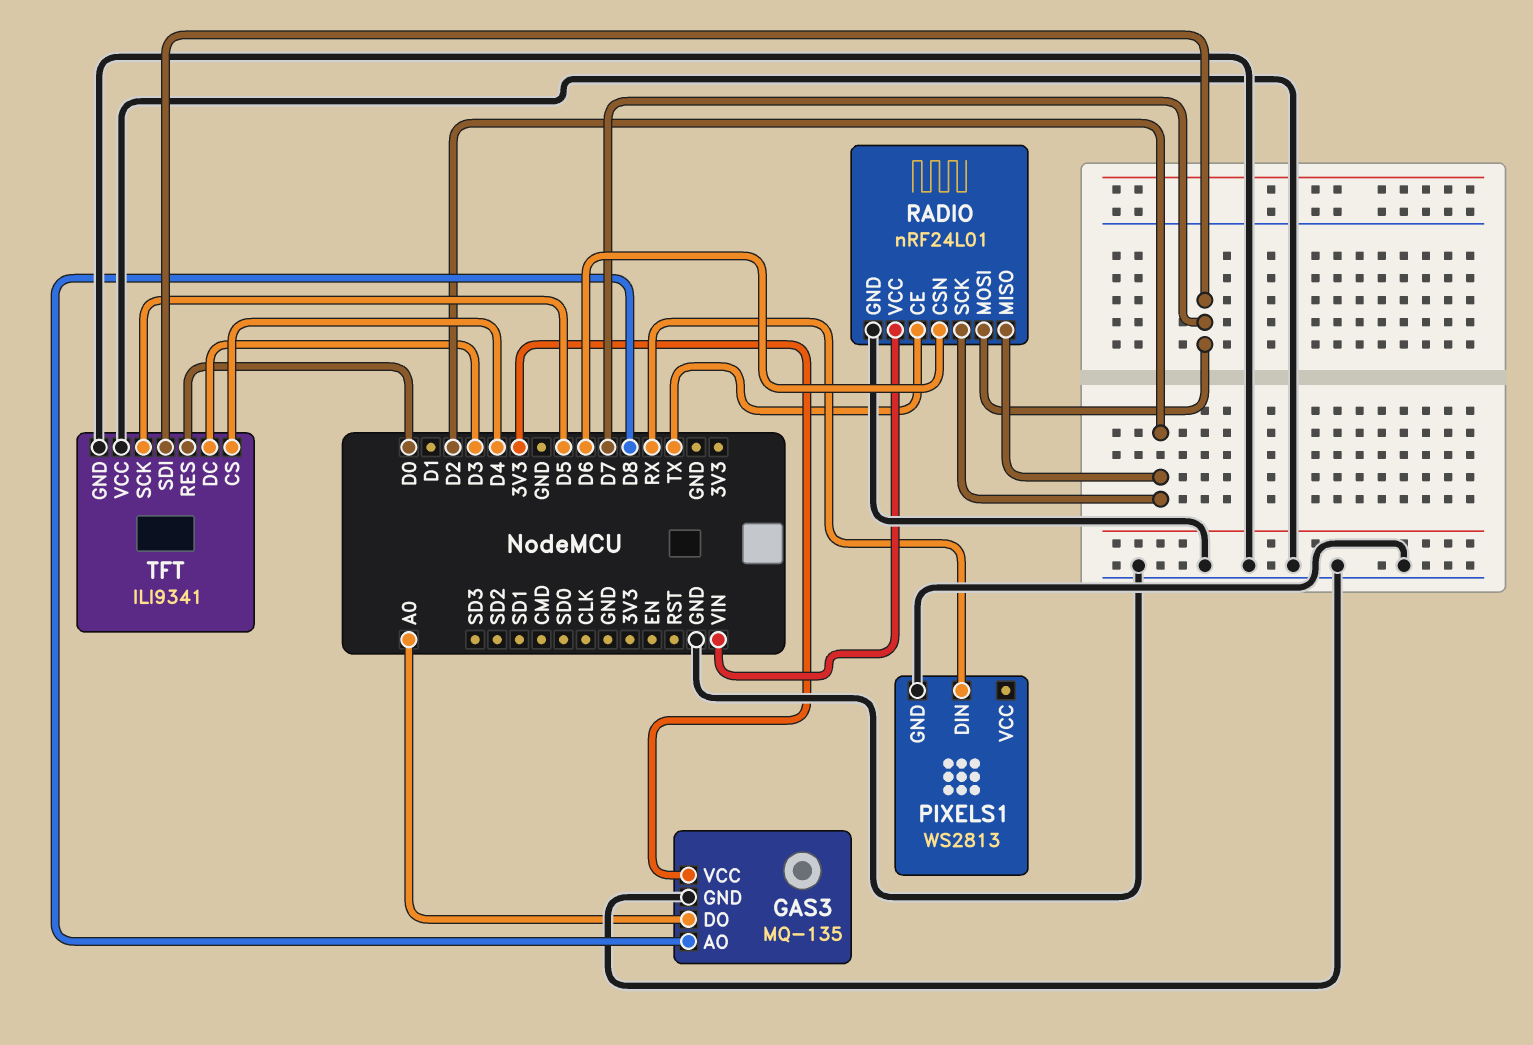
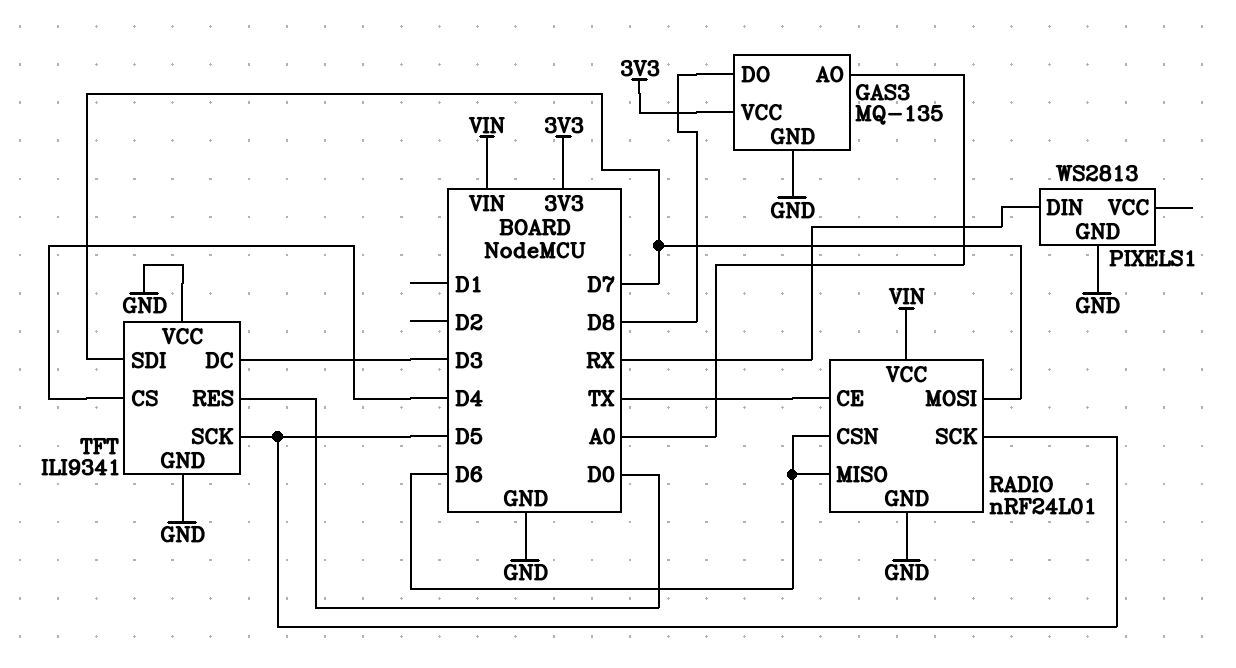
GAS3 pin AO: D8 -> A0
GAS3 pin DO: A0 -> D8
RADIO pin MISO: D2 -> D6
RADIO pin SCK: D2 -> D5

